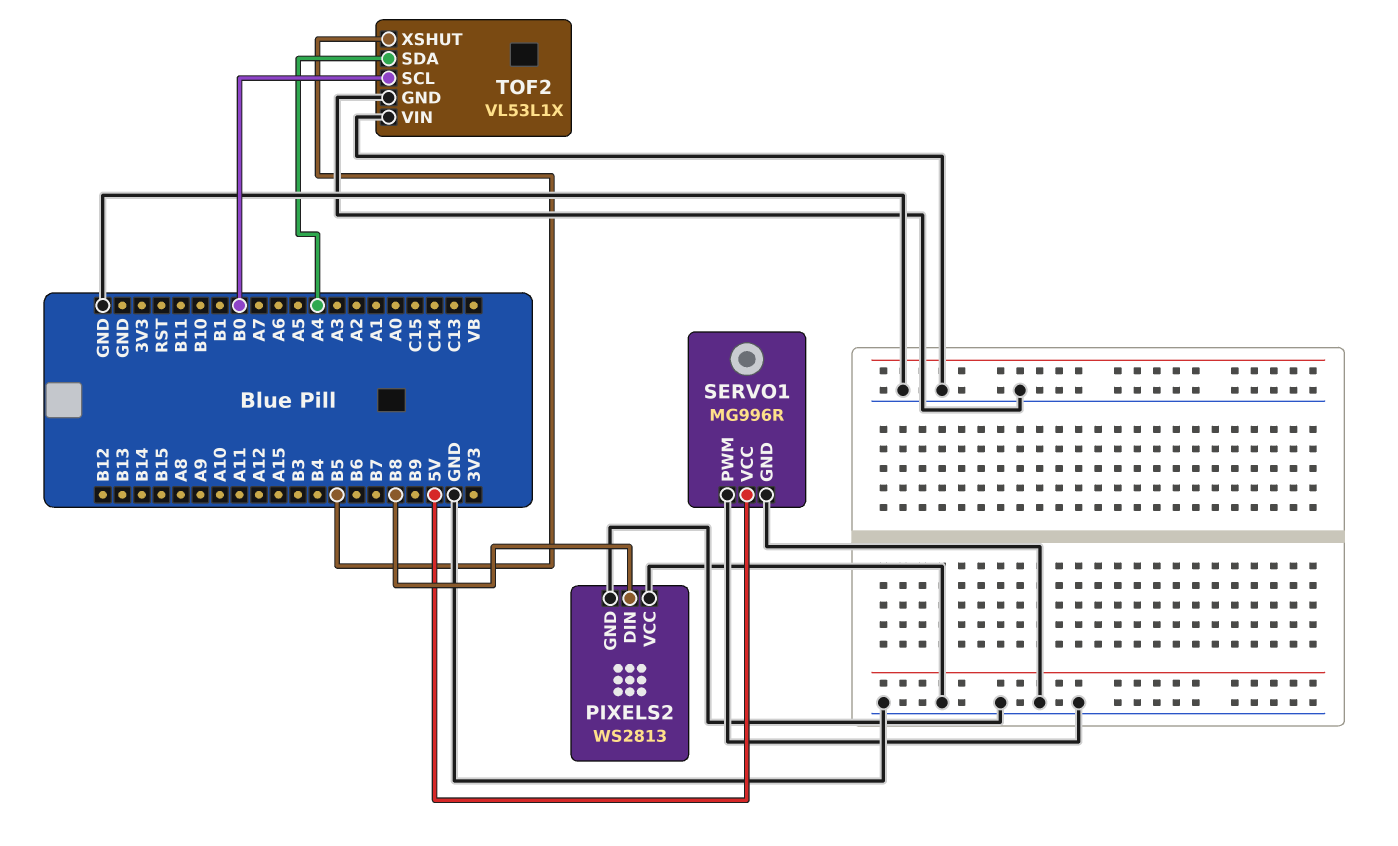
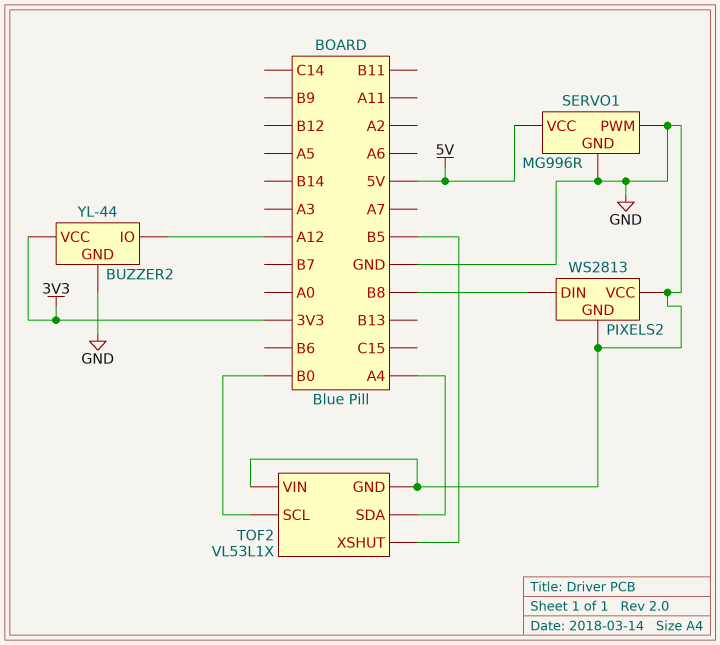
BUZZER2: none -> YL-44
BUZZER2 pin GND: none -> GND
BUZZER2 pin IO: none -> A12
BUZZER2 pin VCC: none -> 3V3

